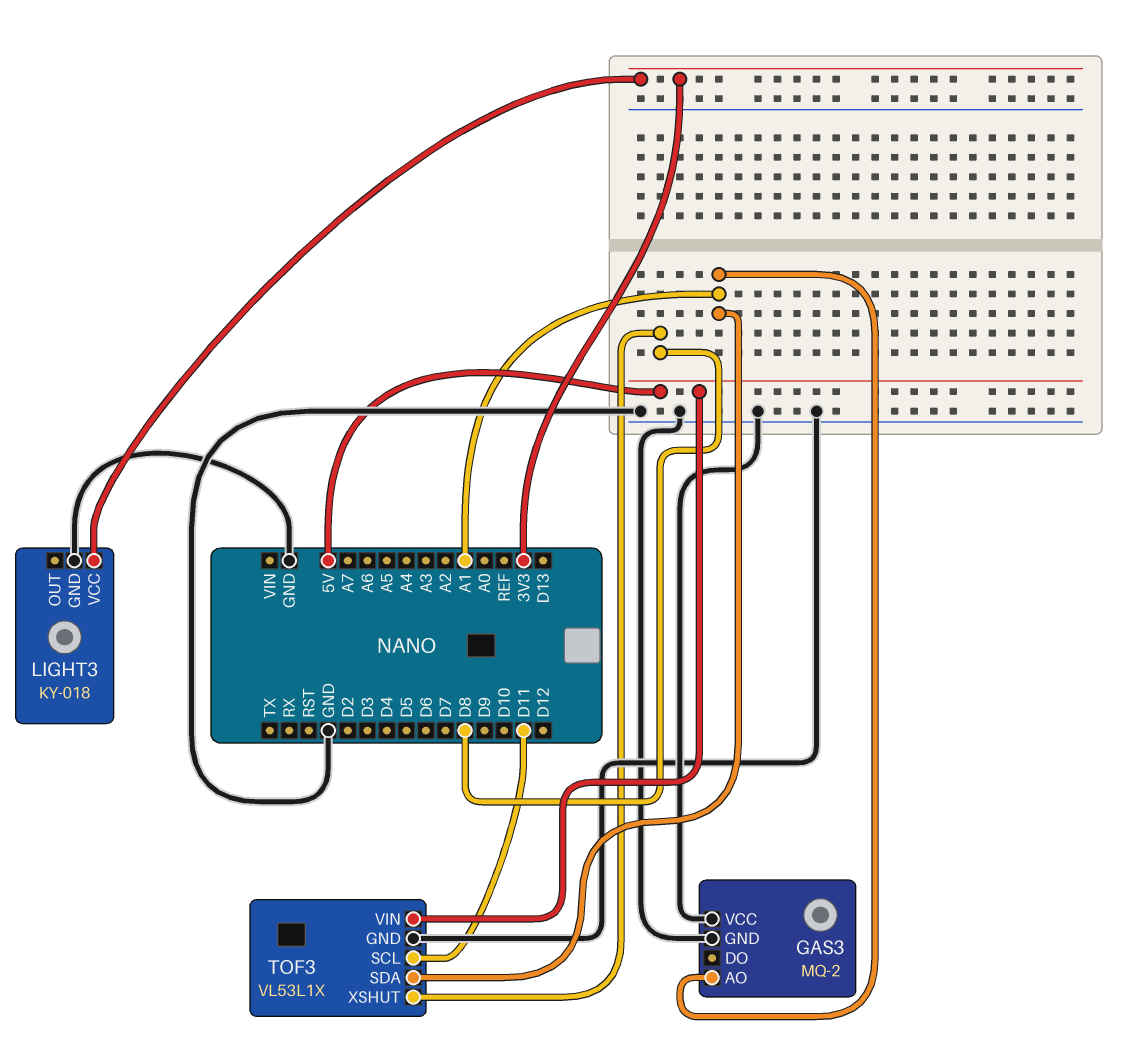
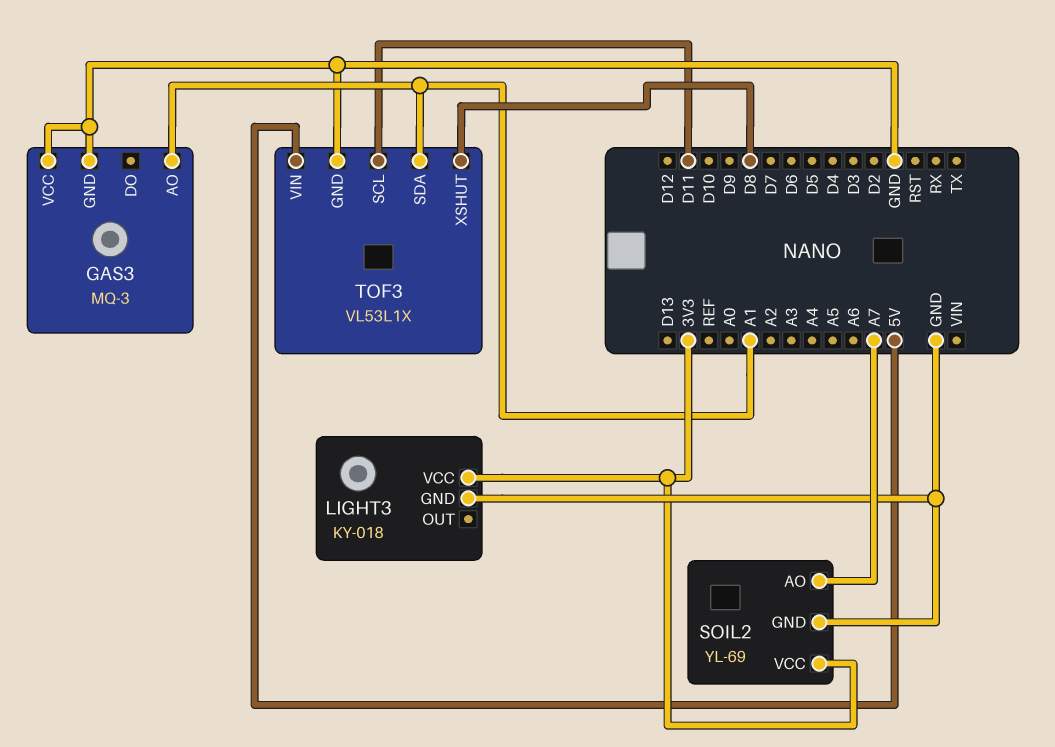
GAS3: MQ-2 -> MQ-3
SOIL2: none -> YL-69
SOIL2 pin AO: none -> A7
SOIL2 pin GND: none -> GND
SOIL2 pin VCC: none -> 3V3

